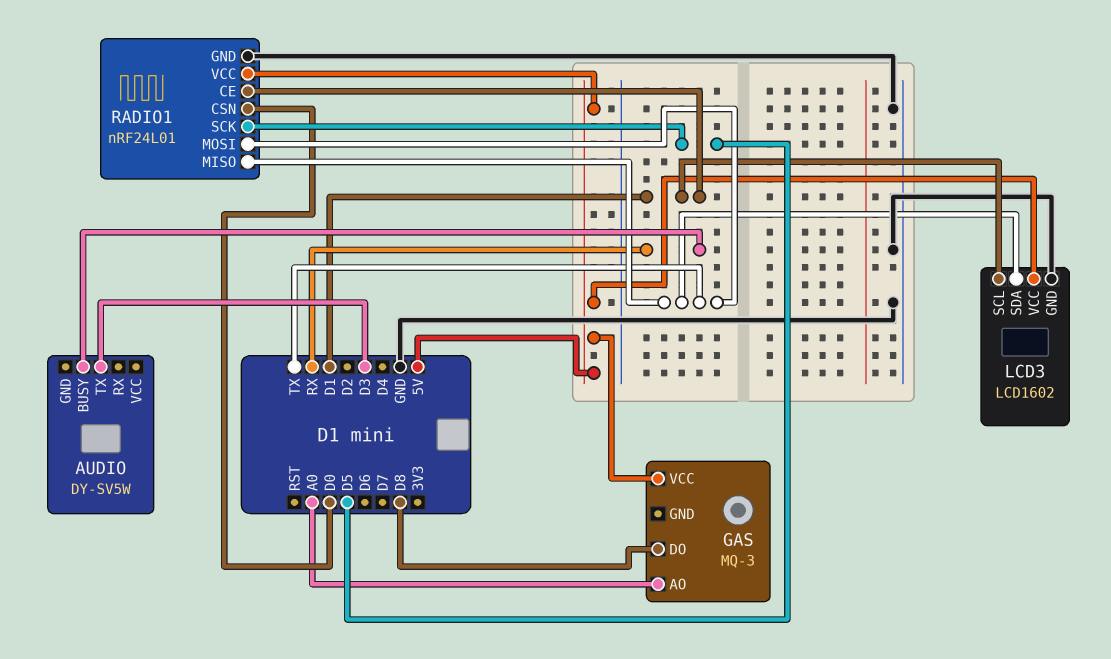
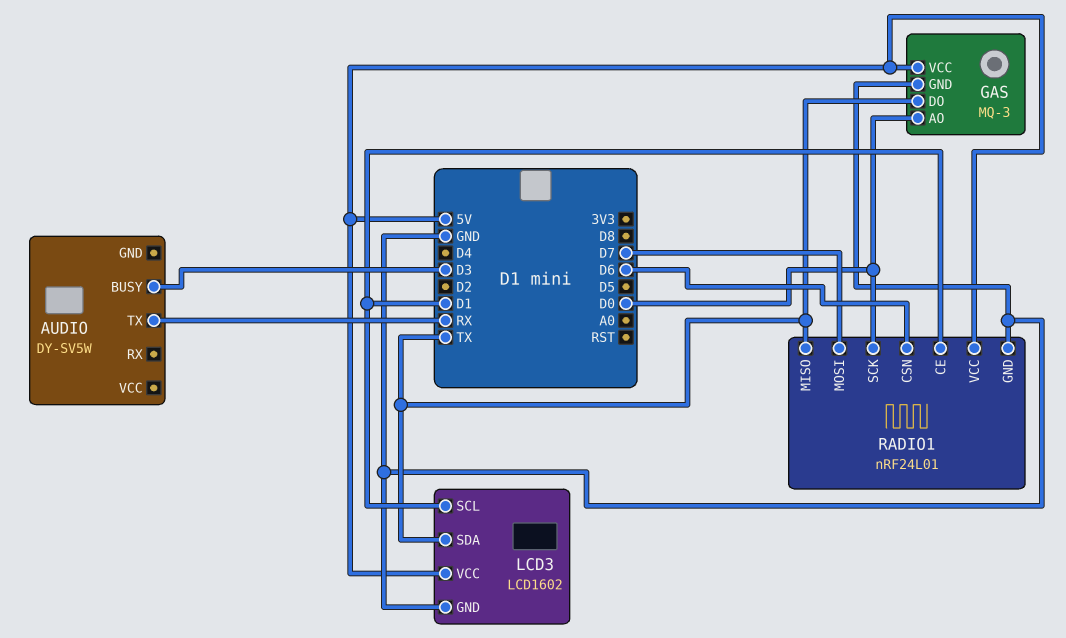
AUDIO pin BUSY: RX -> D3
AUDIO pin TX: D3 -> RX
GAS pin AO: A0 -> D0
GAS pin DO: D8 -> TX
GAS pin GND: none -> GND
RADIO1 pin CSN: D0 -> D6
RADIO1 pin MOSI: TX -> D7
RADIO1 pin SCK: D5 -> D0

